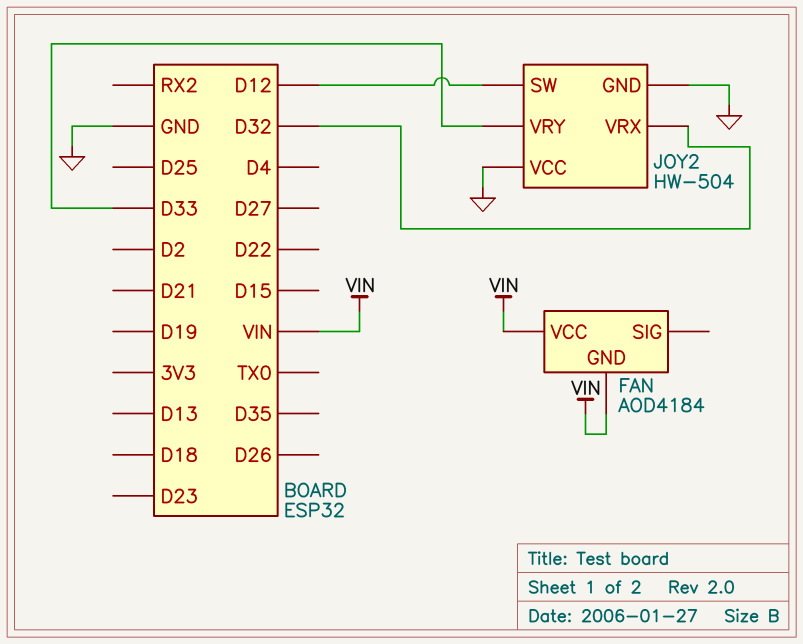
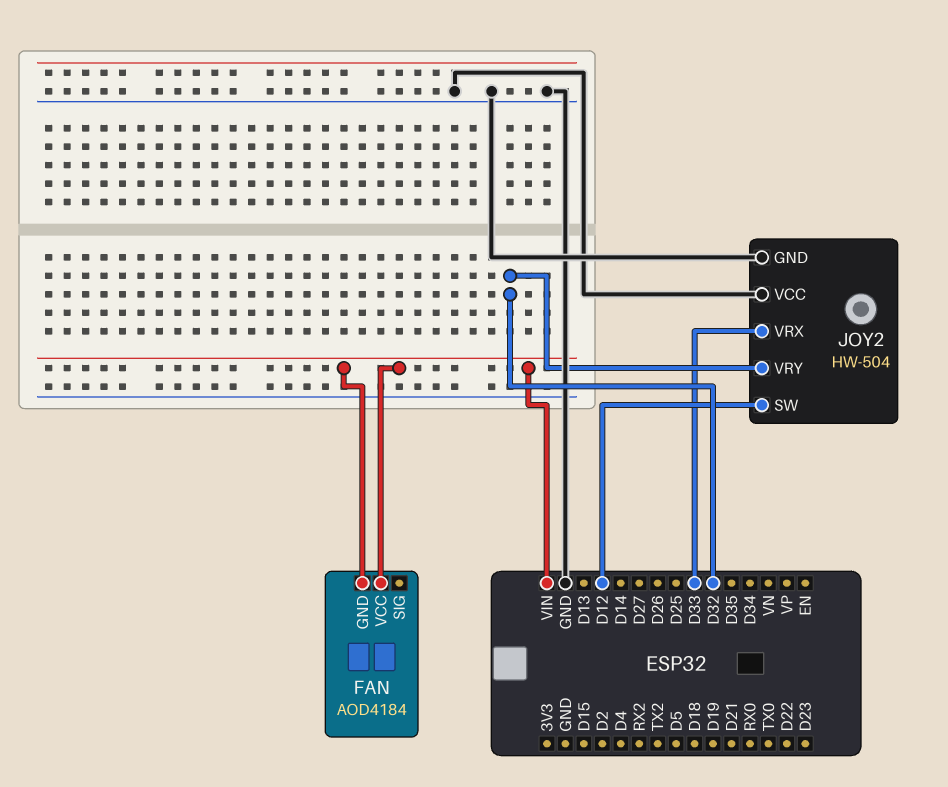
JOY2 pin VRX: D32 -> D33
JOY2 pin VRY: D33 -> D32

